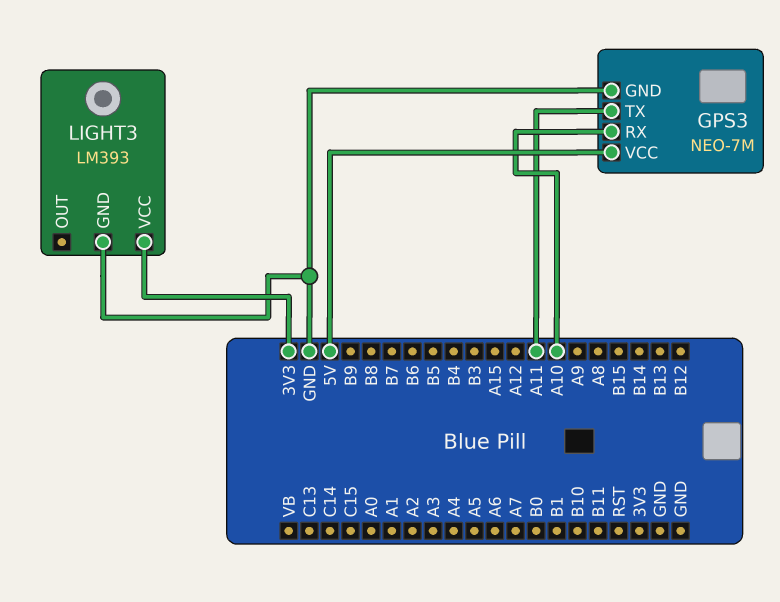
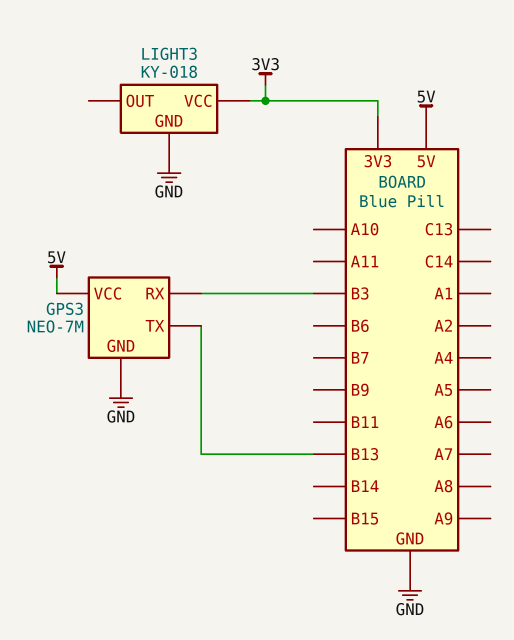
GPS3 pin RX: A10 -> B3
GPS3 pin TX: A11 -> B13
LIGHT3: LM393 -> KY-018

